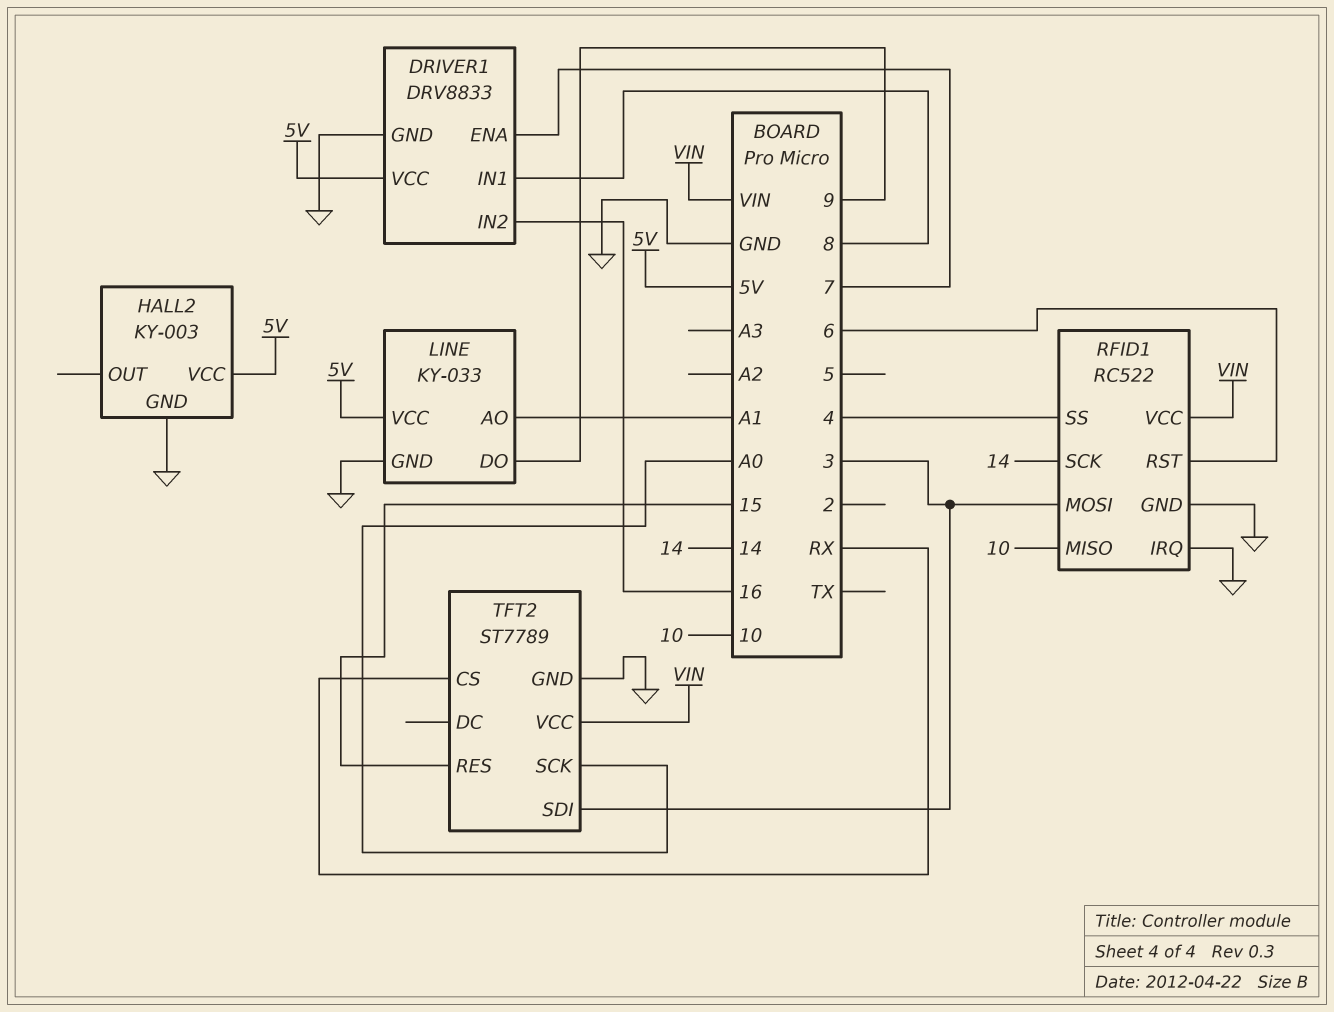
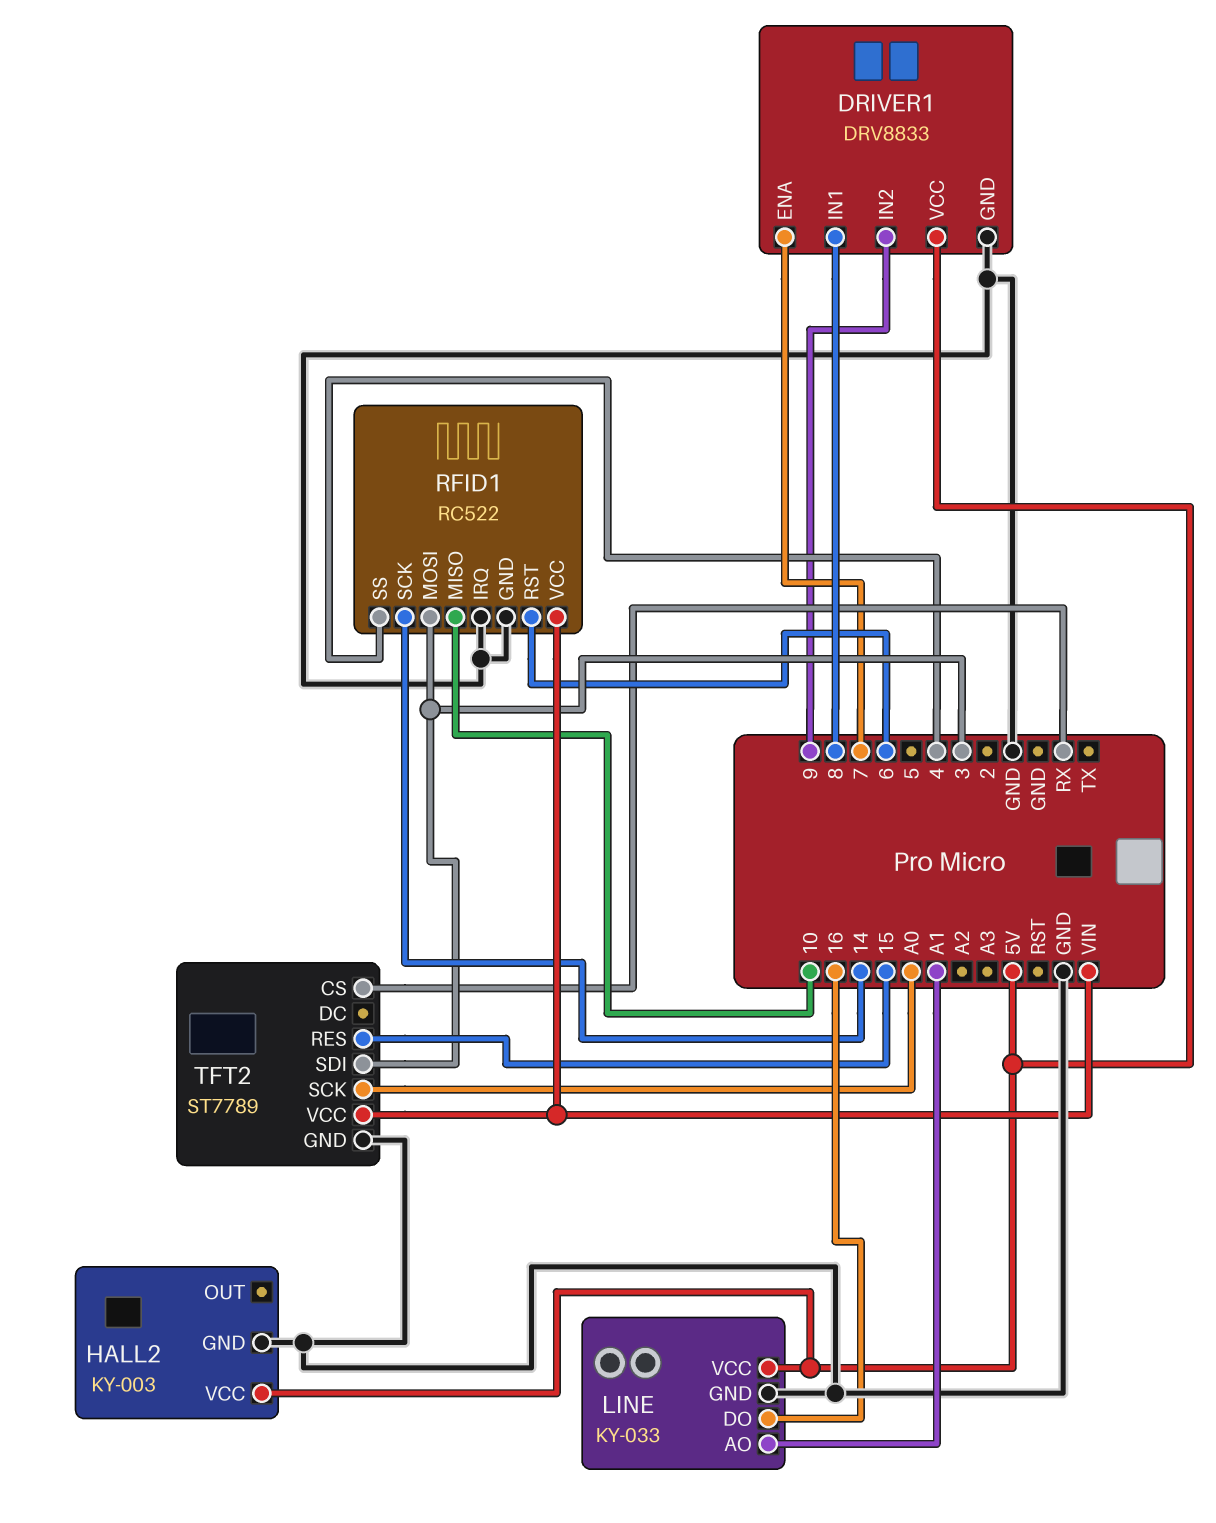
DRIVER1 pin IN2: 16 -> 9
LINE pin DO: 9 -> 16

